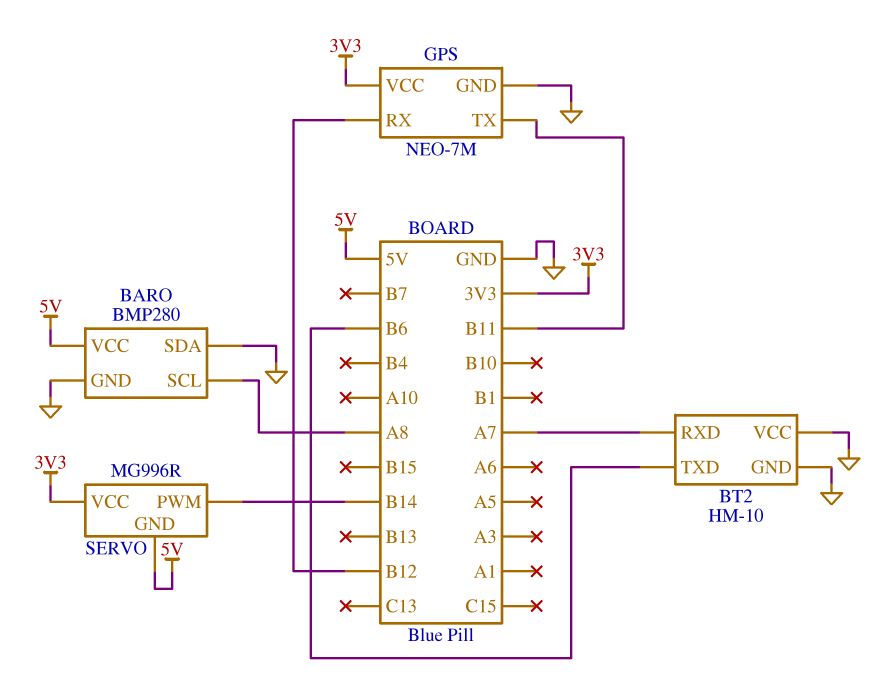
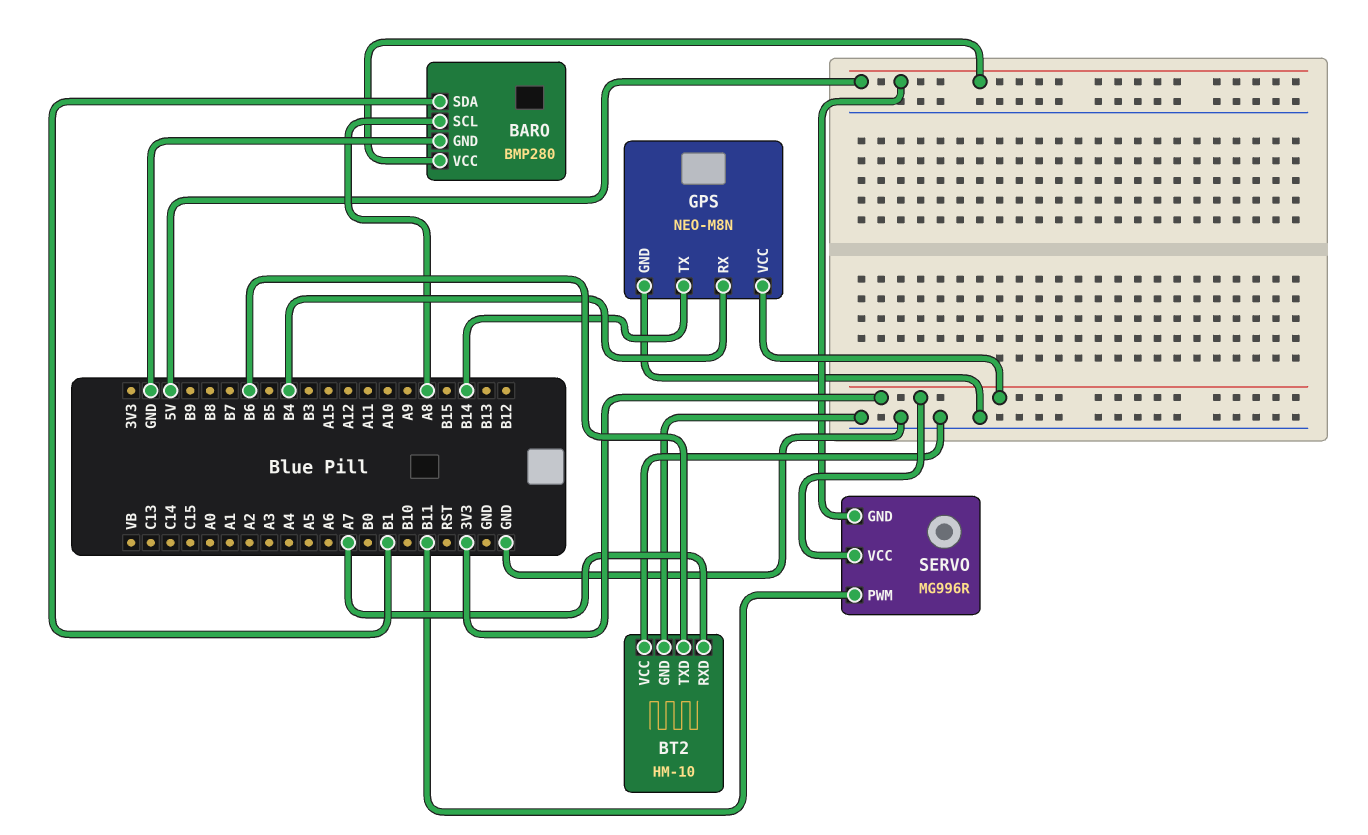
BARO pin SDA: GND -> B1
GPS: NEO-7M -> NEO-M8N
GPS pin RX: B12 -> B4
GPS pin TX: B11 -> B14
SERVO pin PWM: B14 -> B11

